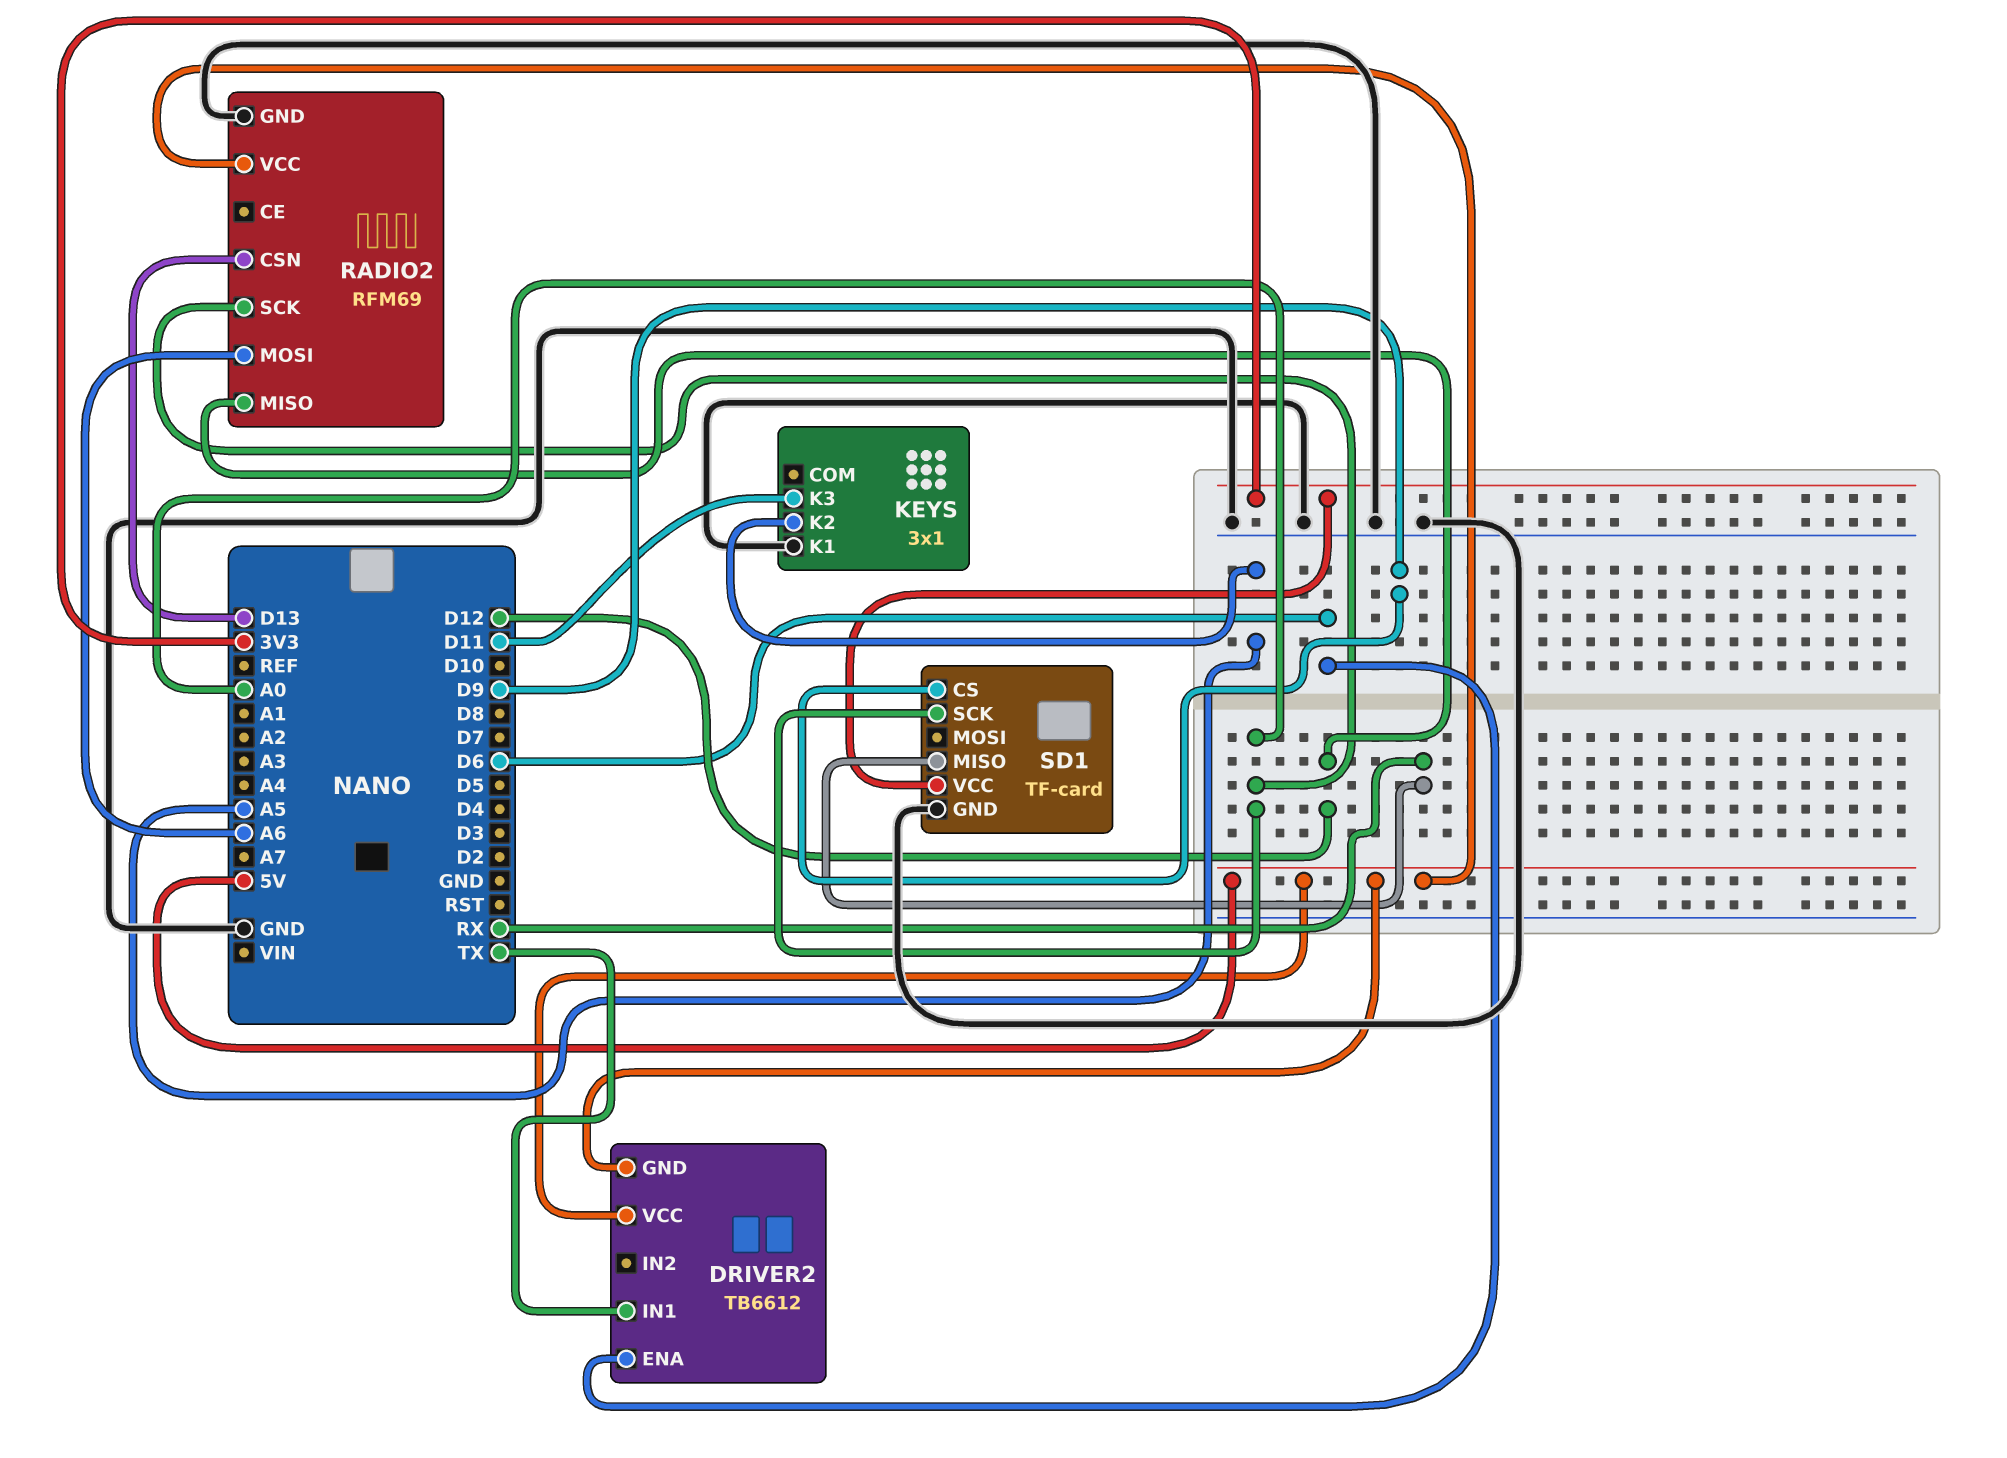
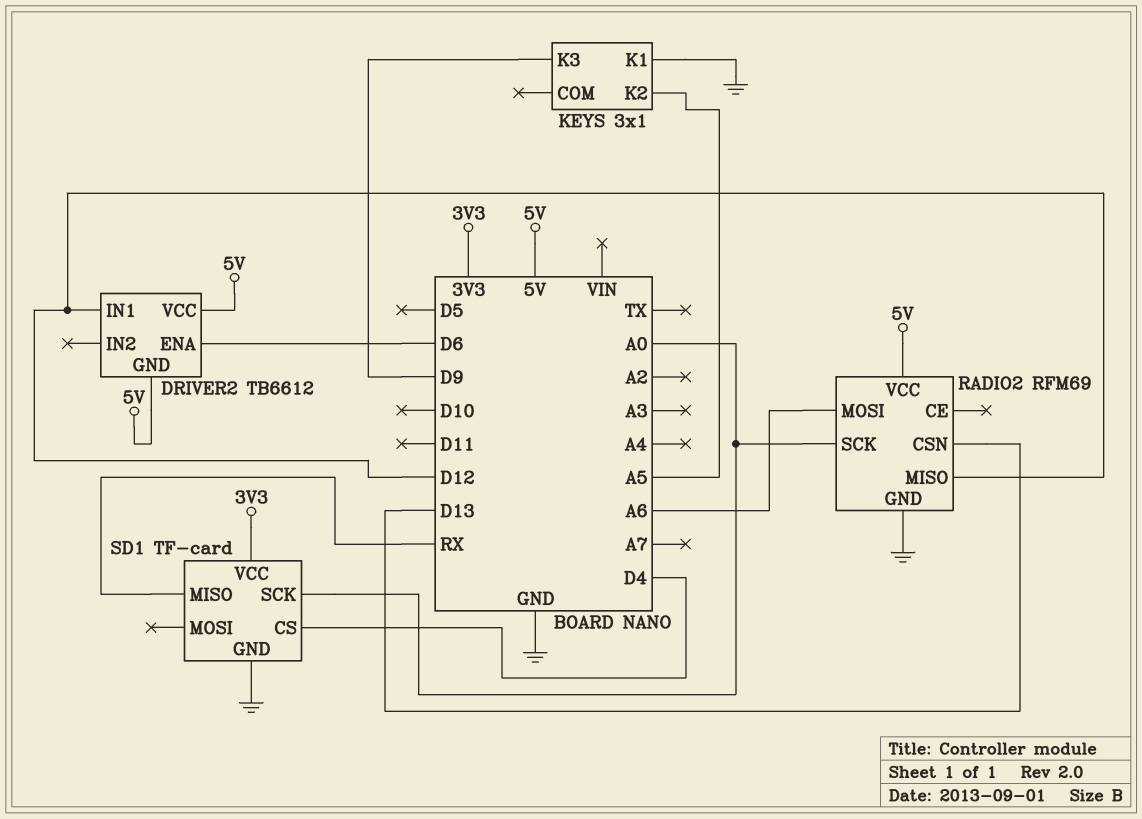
DRIVER2 pin IN1: TX -> D12
KEYS pin K3: D11 -> D9
SD1 pin CS: D9 -> D4

